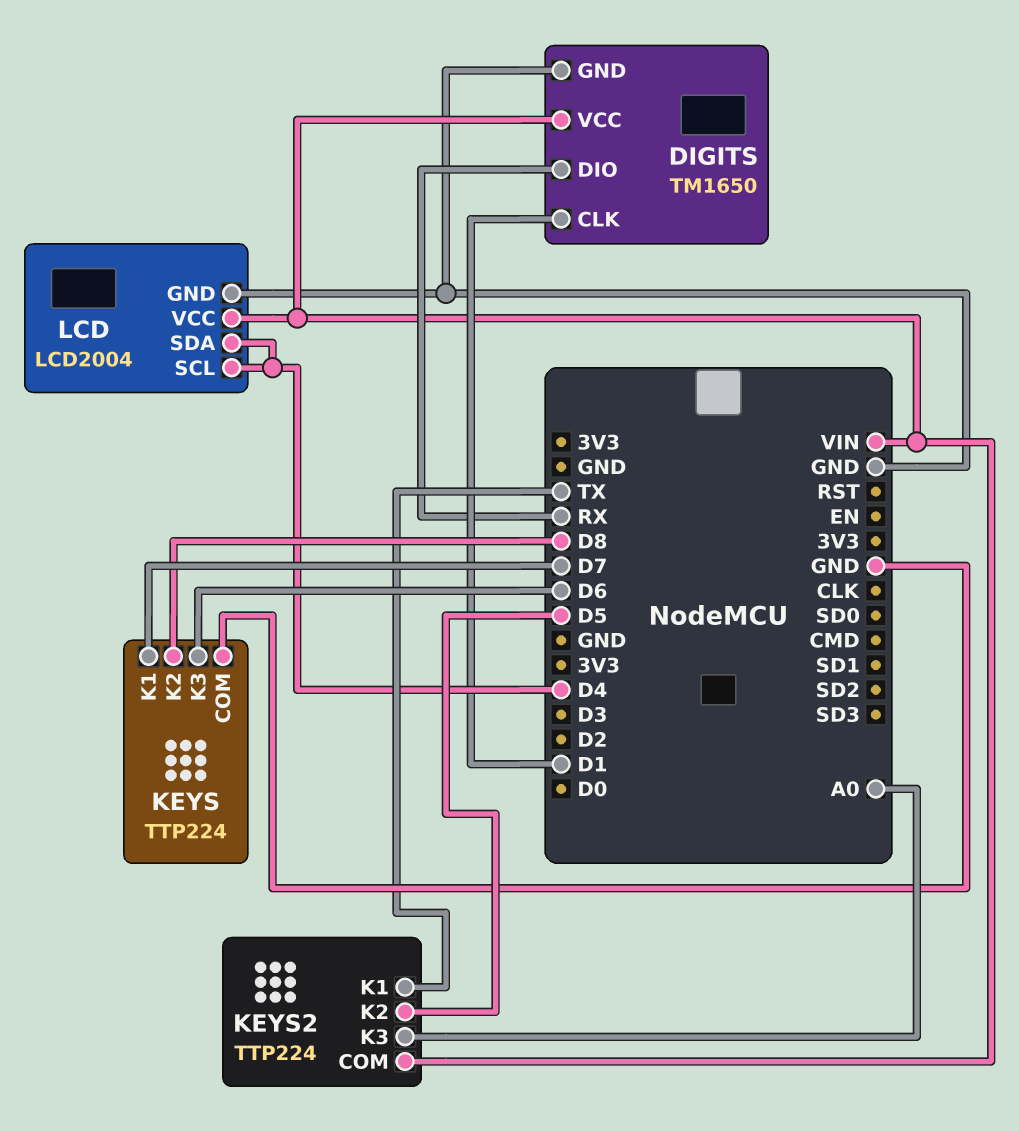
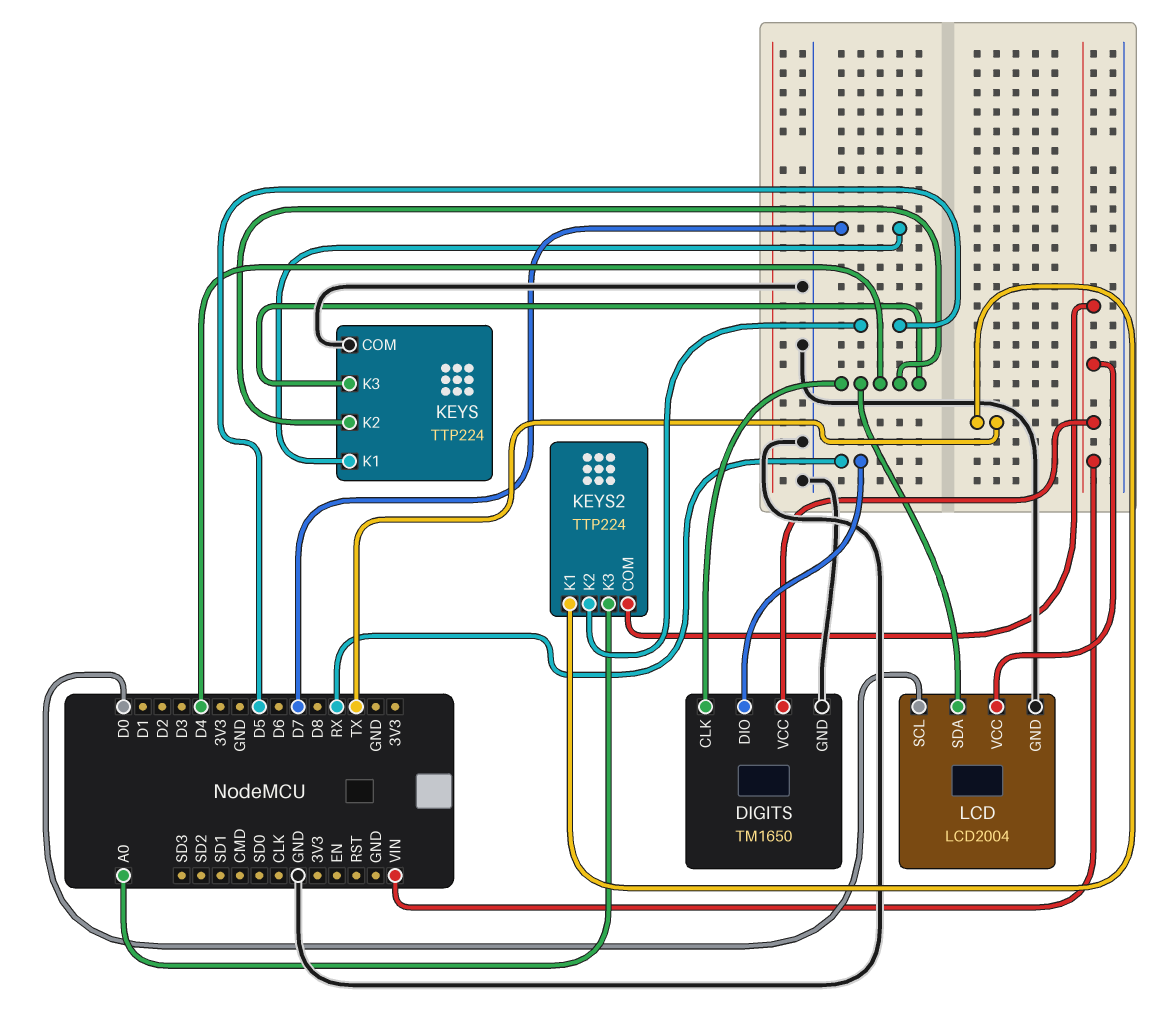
DIGITS pin CLK: D1 -> D4
KEYS pin K2: D8 -> D4
KEYS pin K3: D6 -> D4
LCD pin SCL: D4 -> D0

